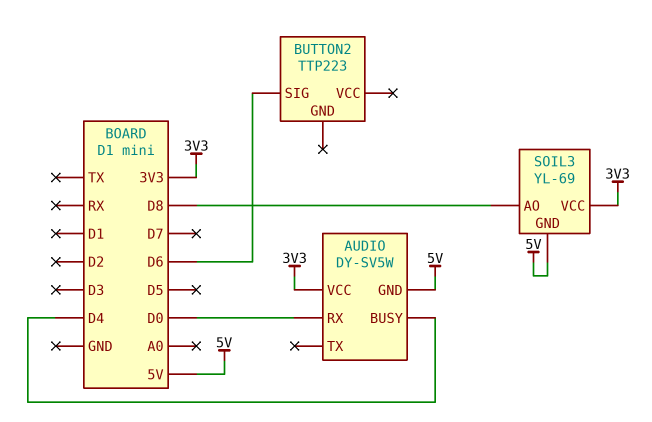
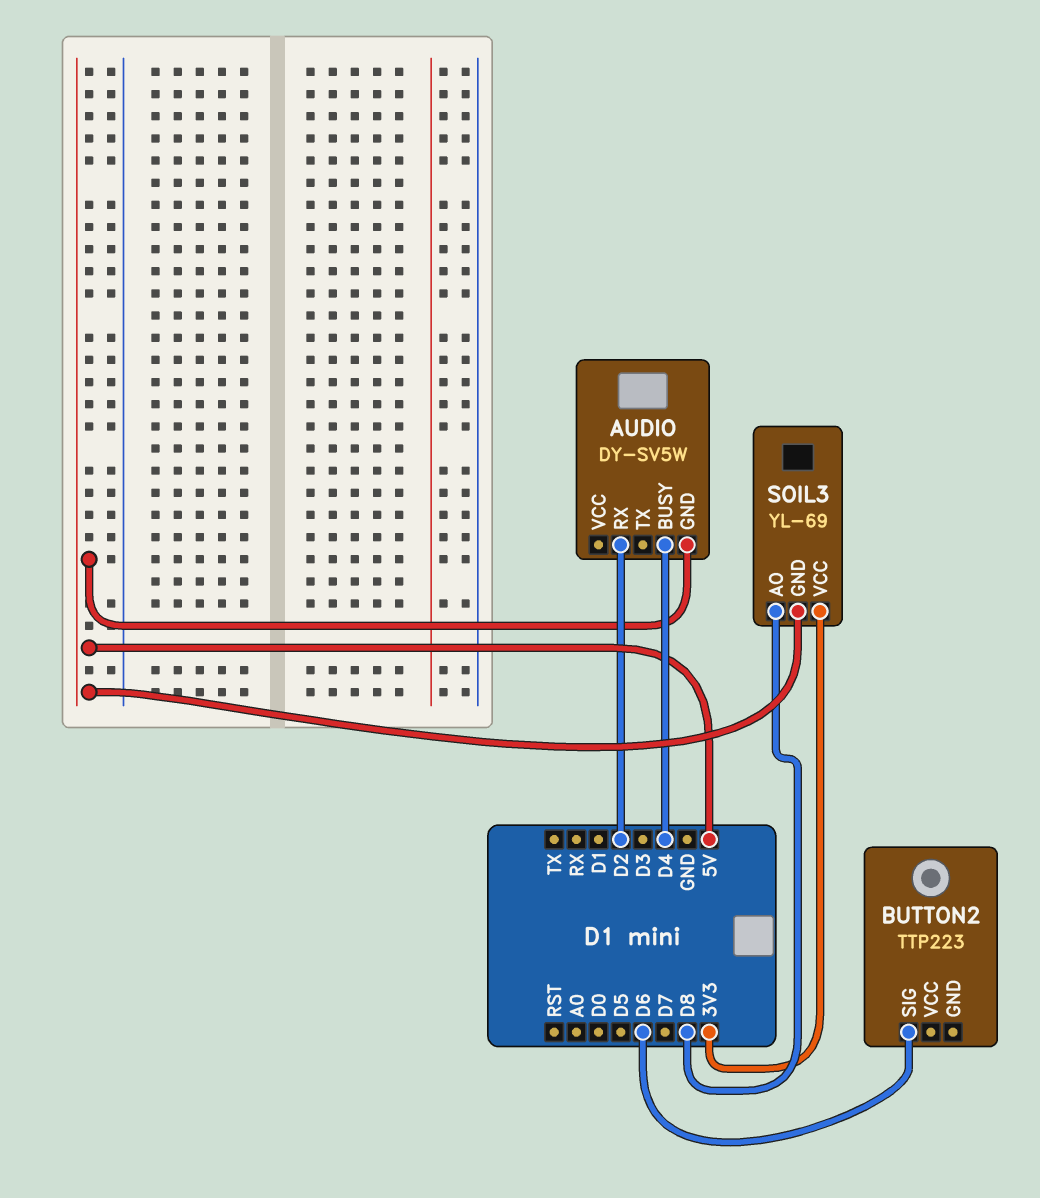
AUDIO pin RX: D0 -> D2
AUDIO pin VCC: 3V3 -> none

